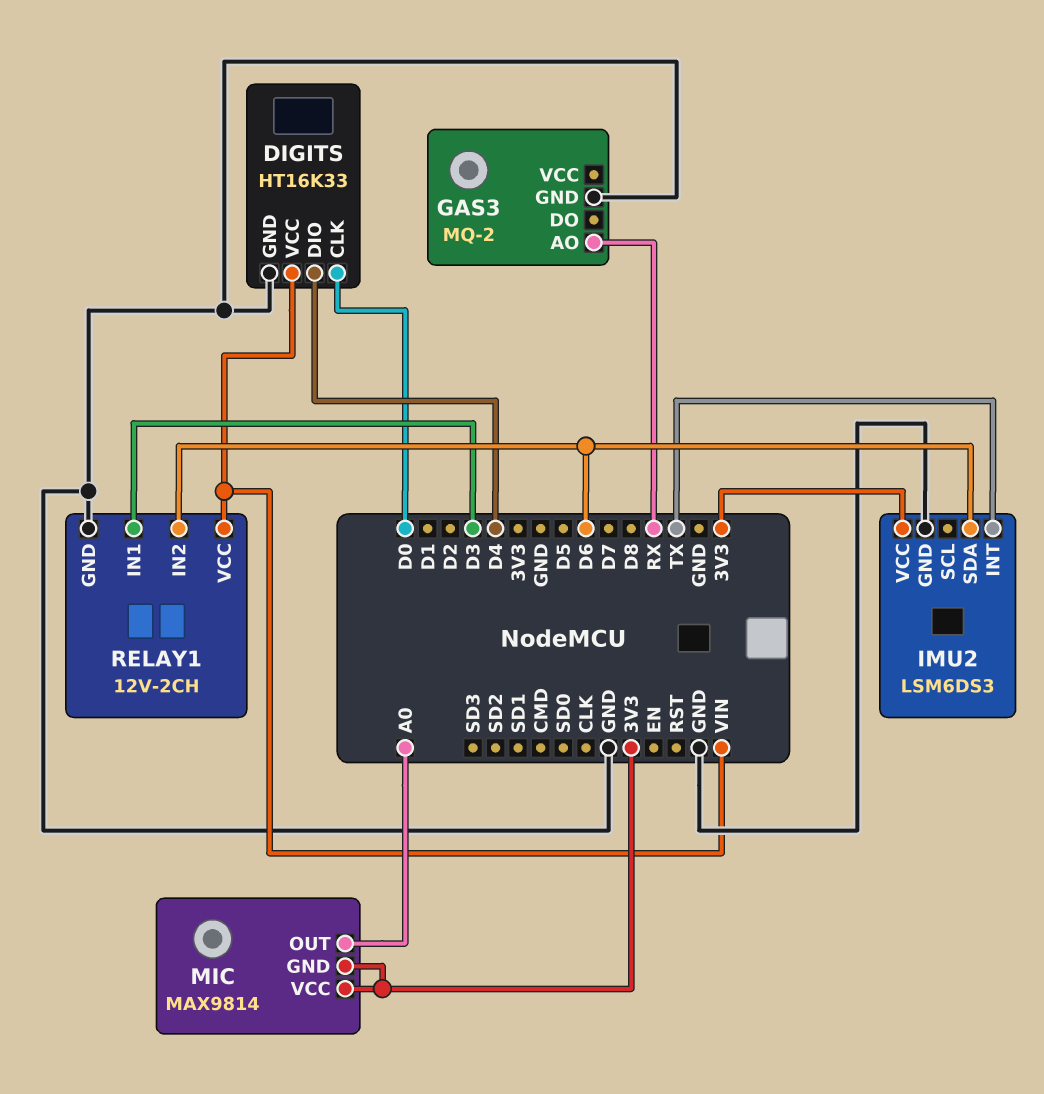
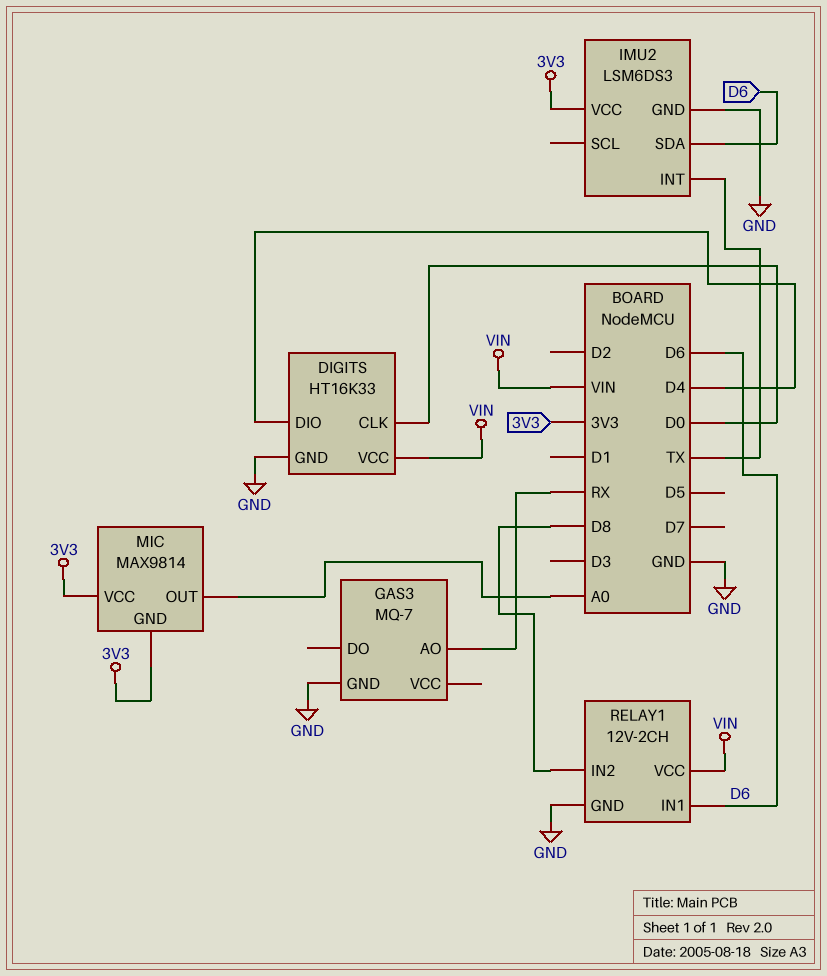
GAS3: MQ-2 -> MQ-7
RELAY1 pin IN1: D3 -> D6
RELAY1 pin IN2: D6 -> D8

